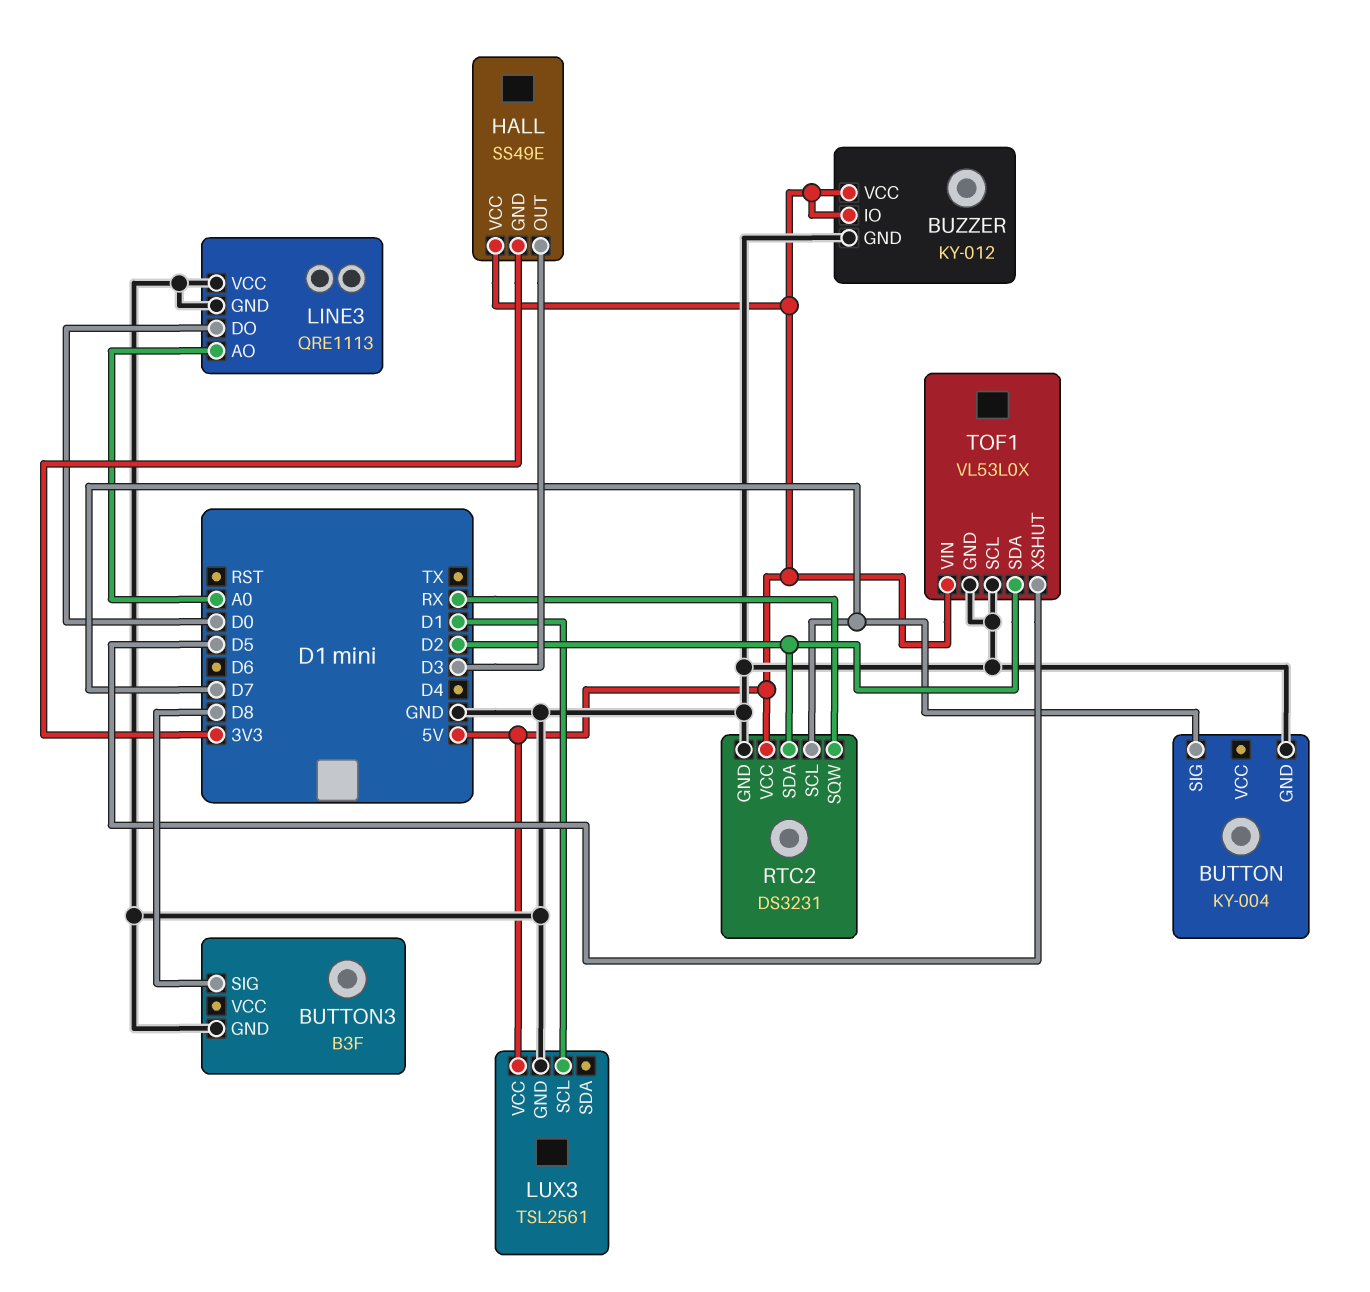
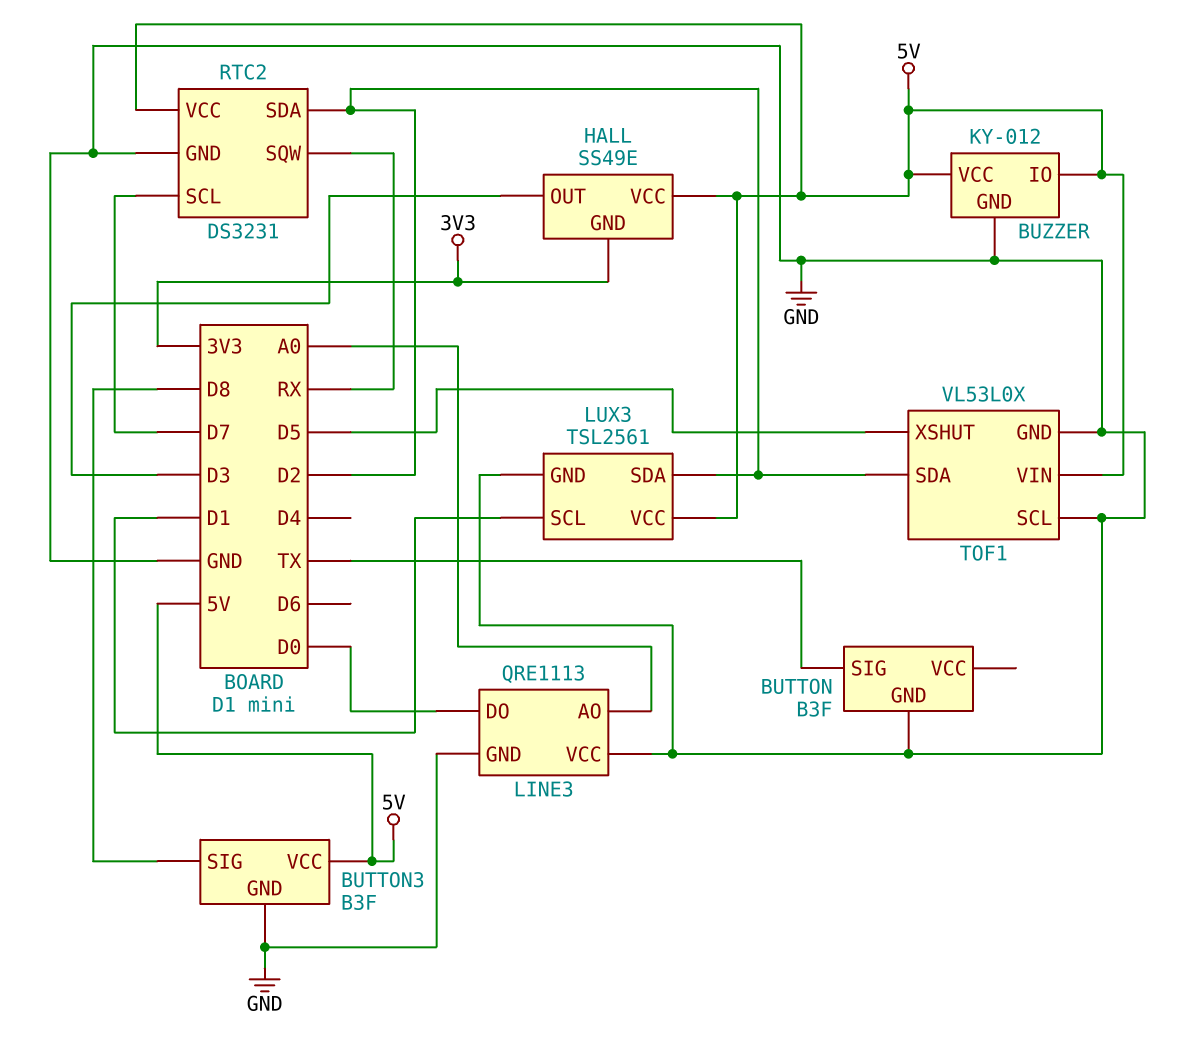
BUTTON: KY-004 -> B3F
BUTTON pin SIG: D7 -> TX
BUTTON3 pin VCC: none -> 5V
LUX3 pin SDA: none -> D2

